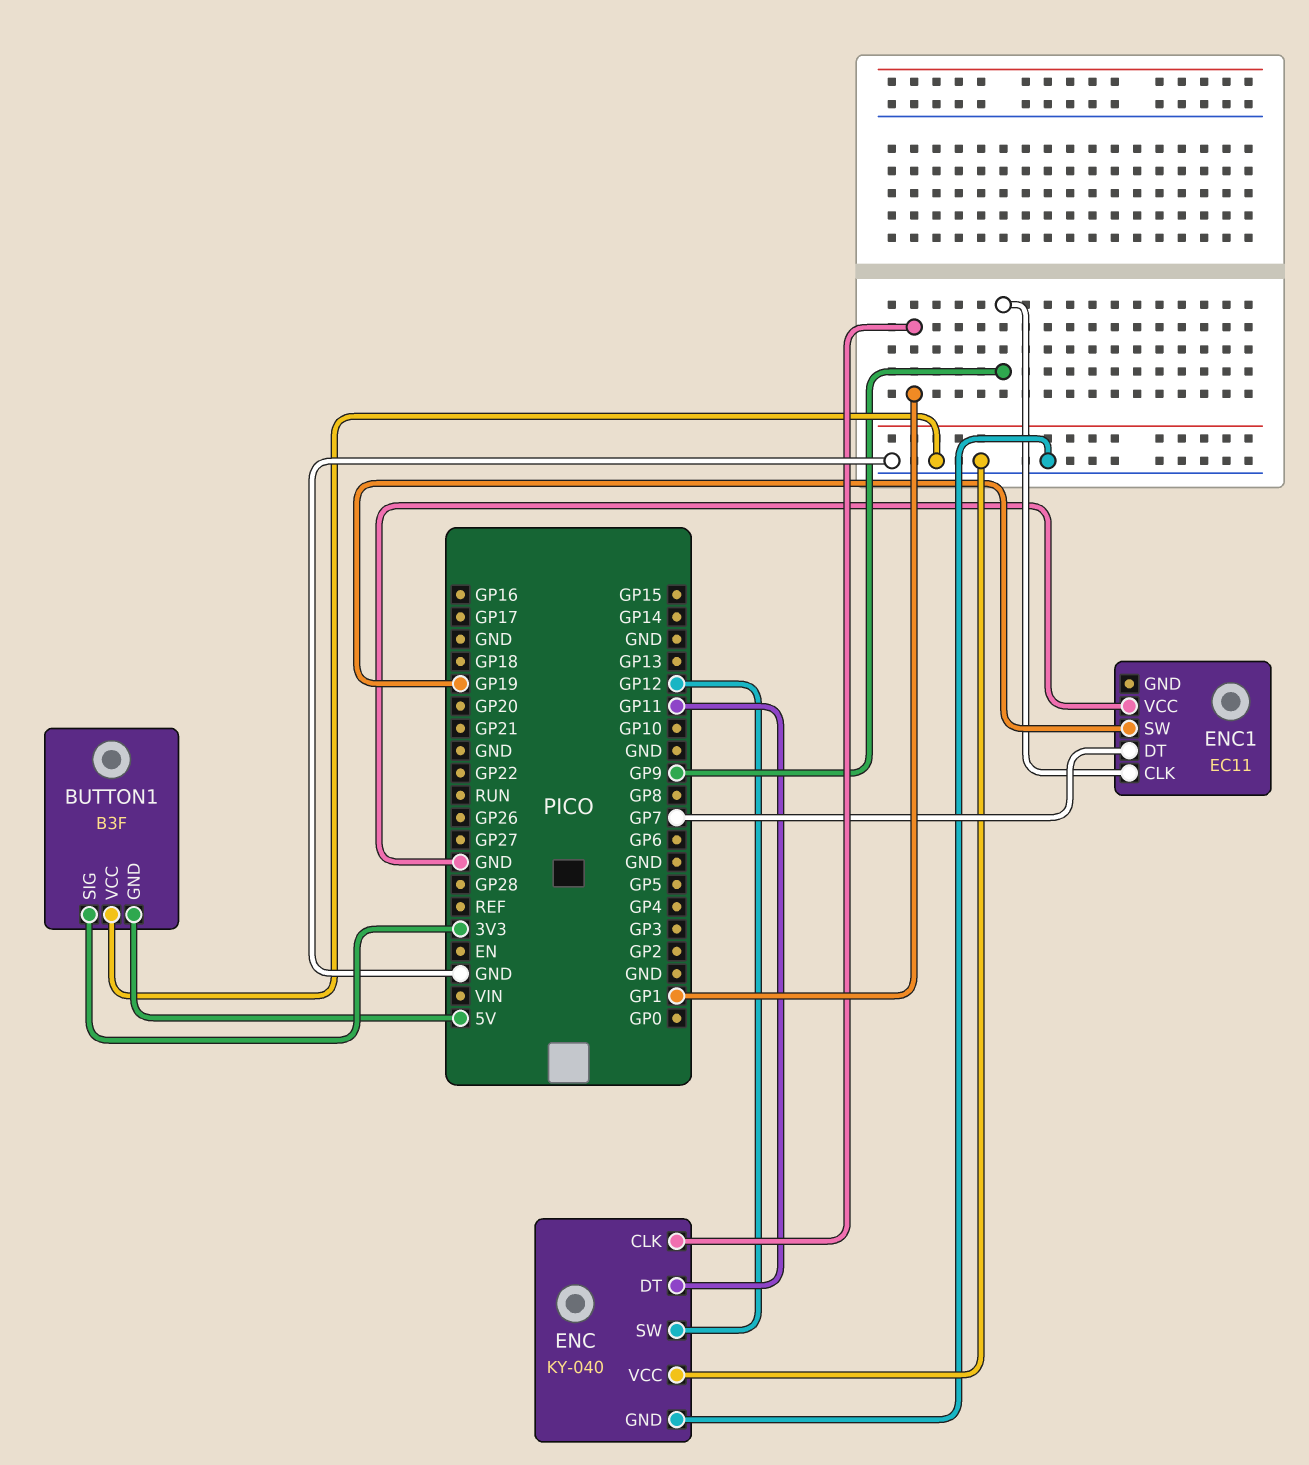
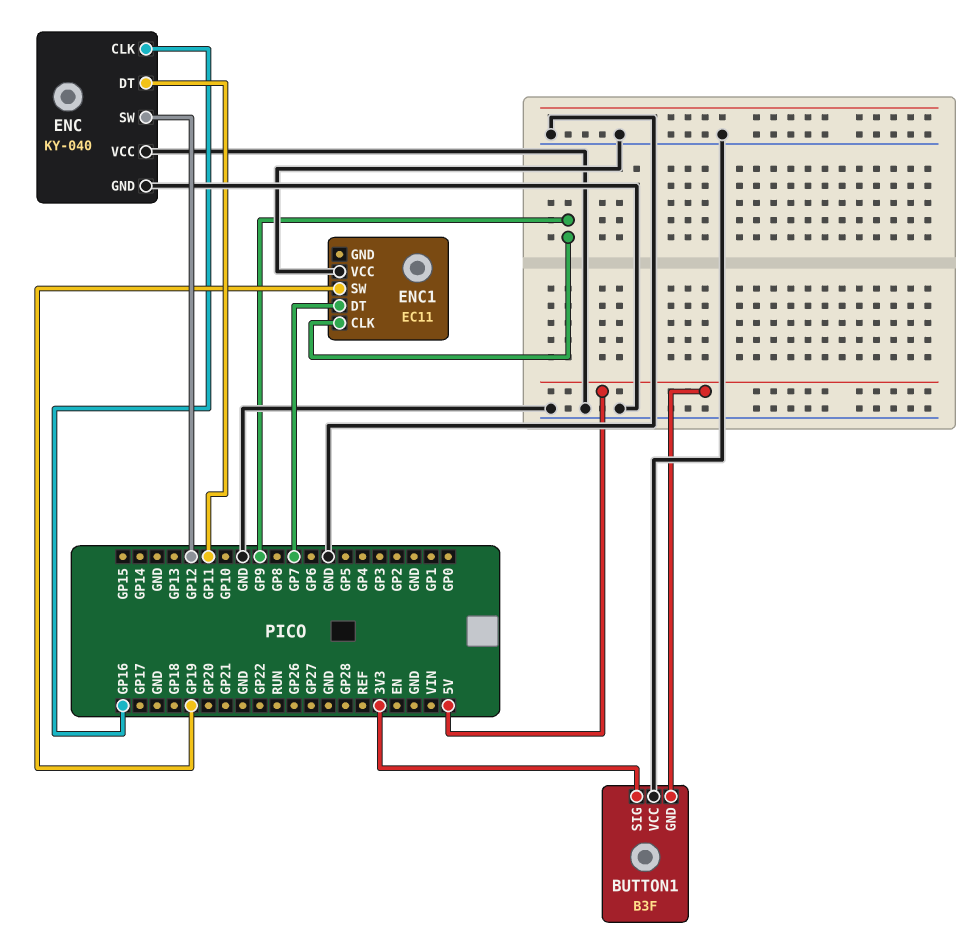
ENC pin CLK: GP1 -> GP16

